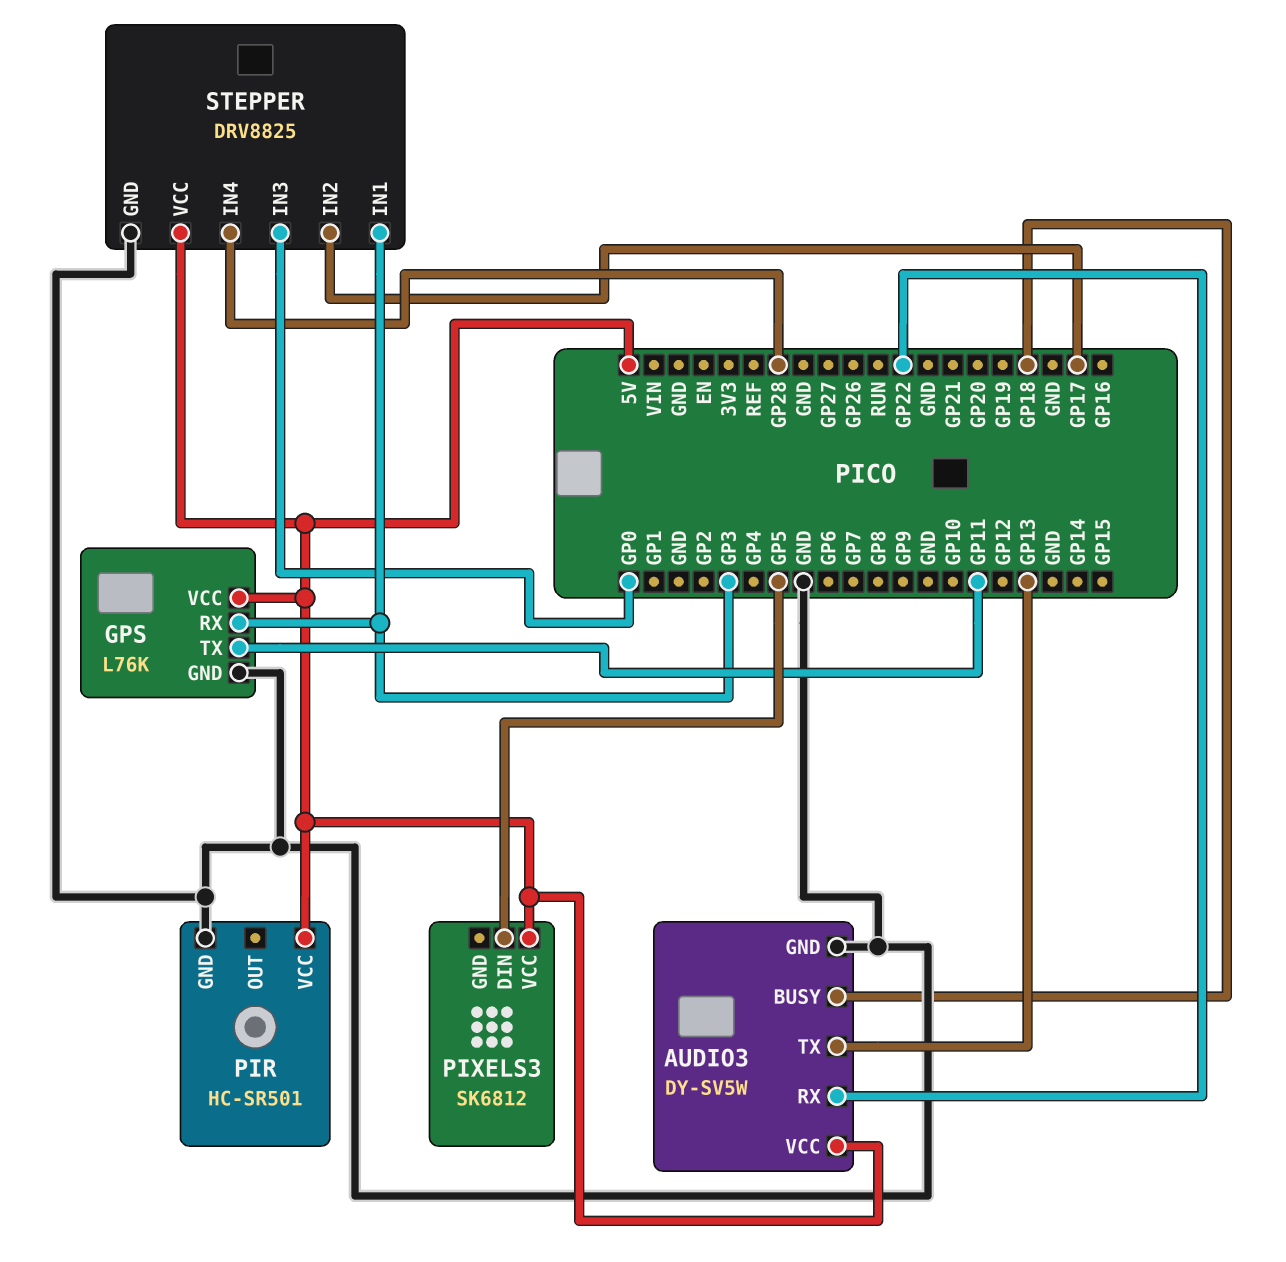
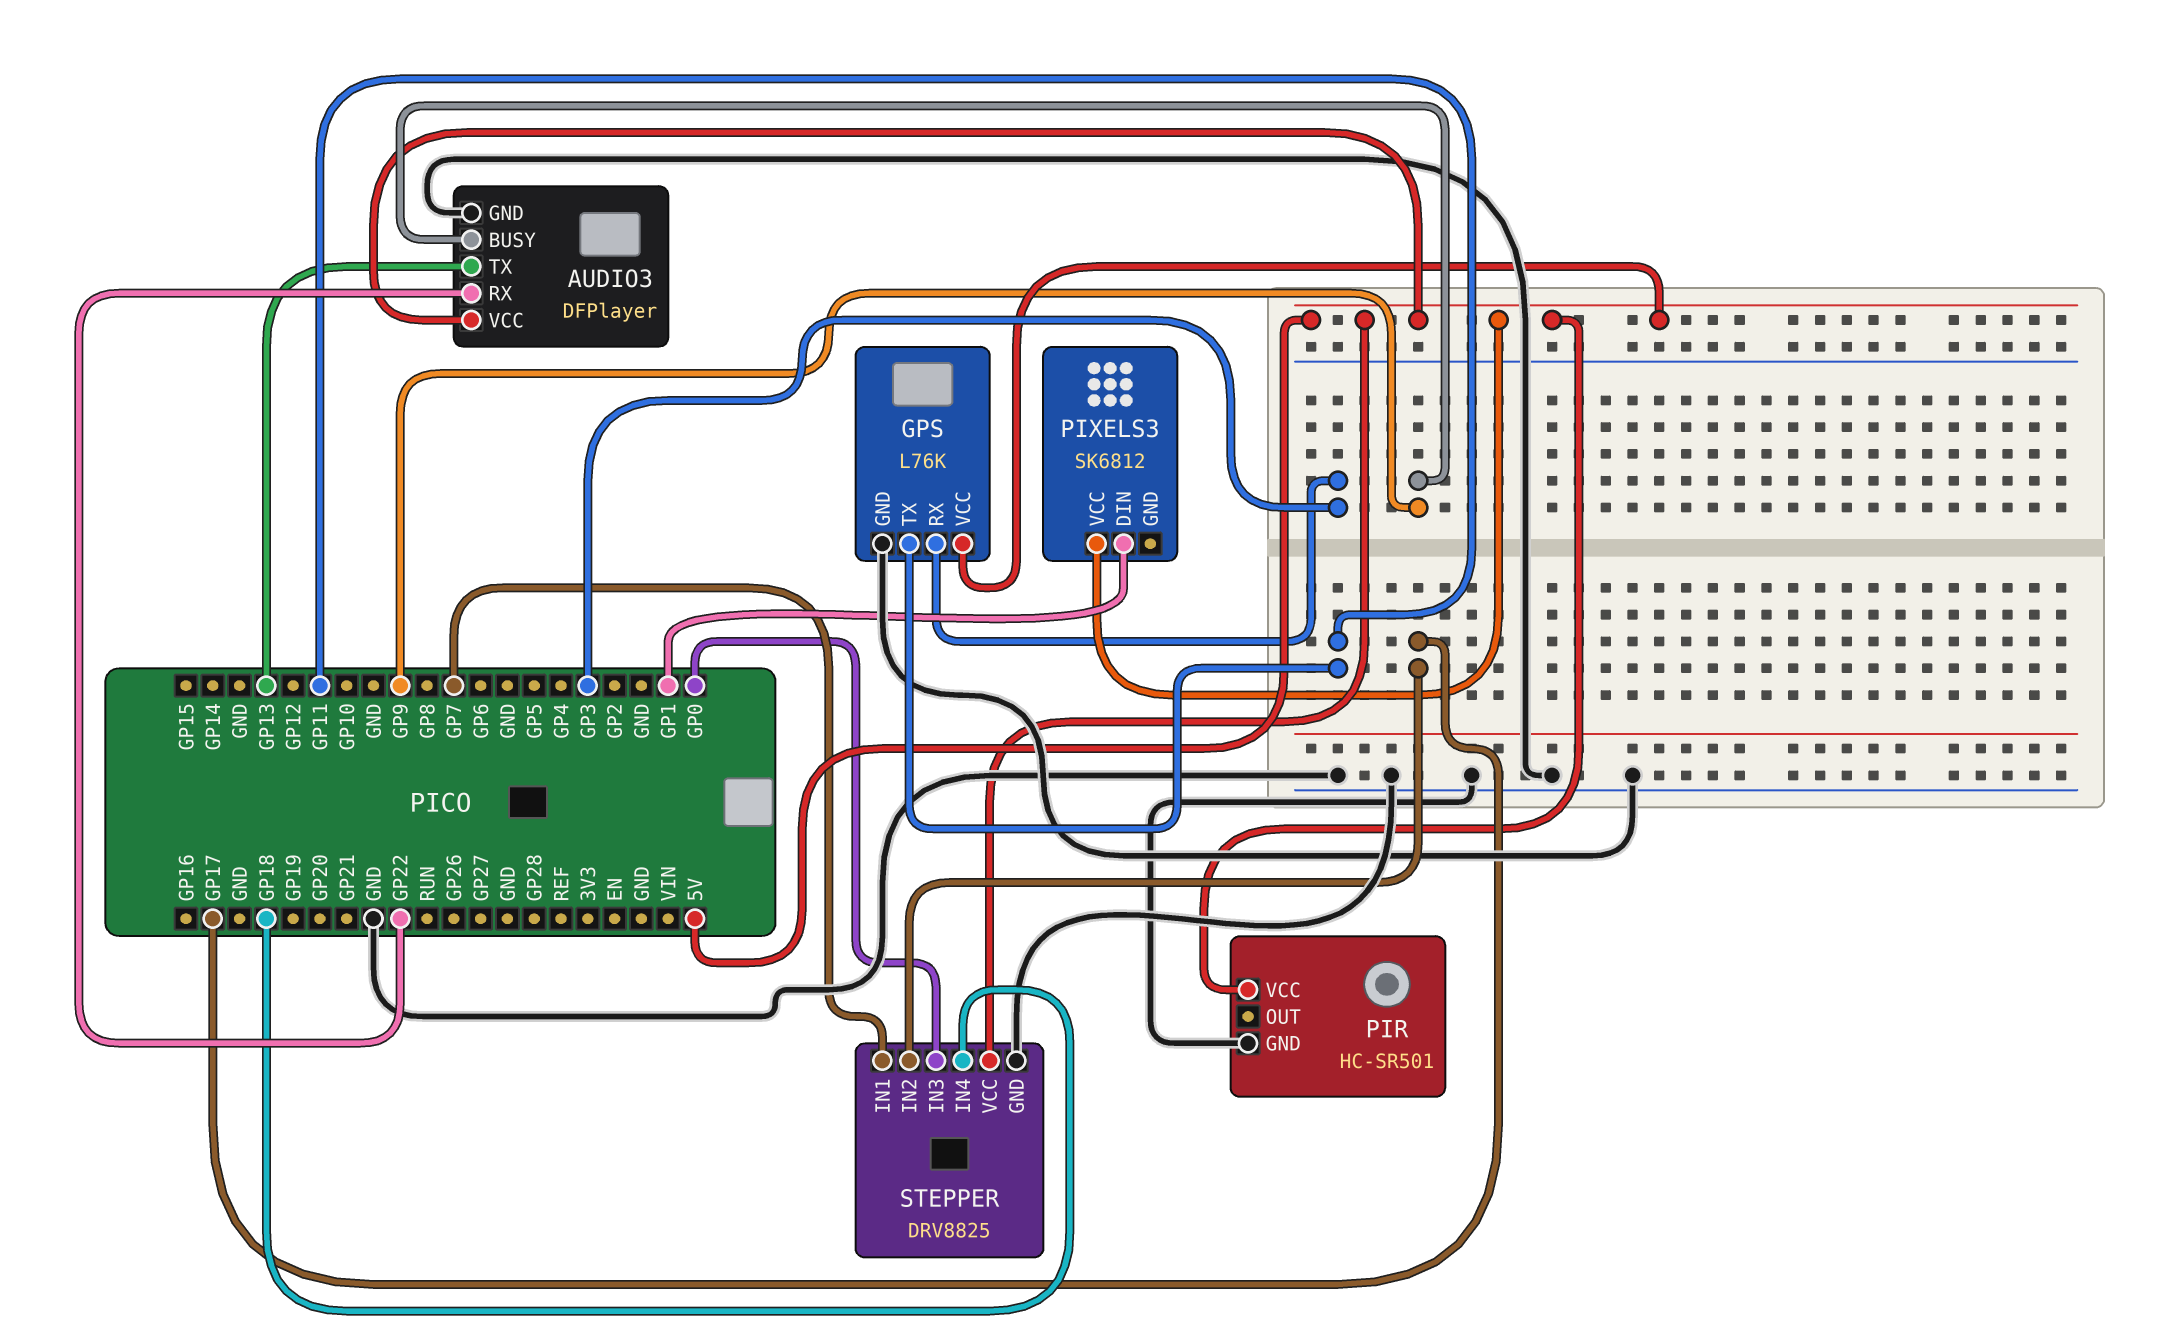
AUDIO3: DY-SV5W -> DFPlayer
AUDIO3 pin BUSY: GP18 -> GP9
PIXELS3 pin DIN: GP5 -> GP1
STEPPER pin IN1: GP3 -> GP7
STEPPER pin IN4: GP28 -> GP18

